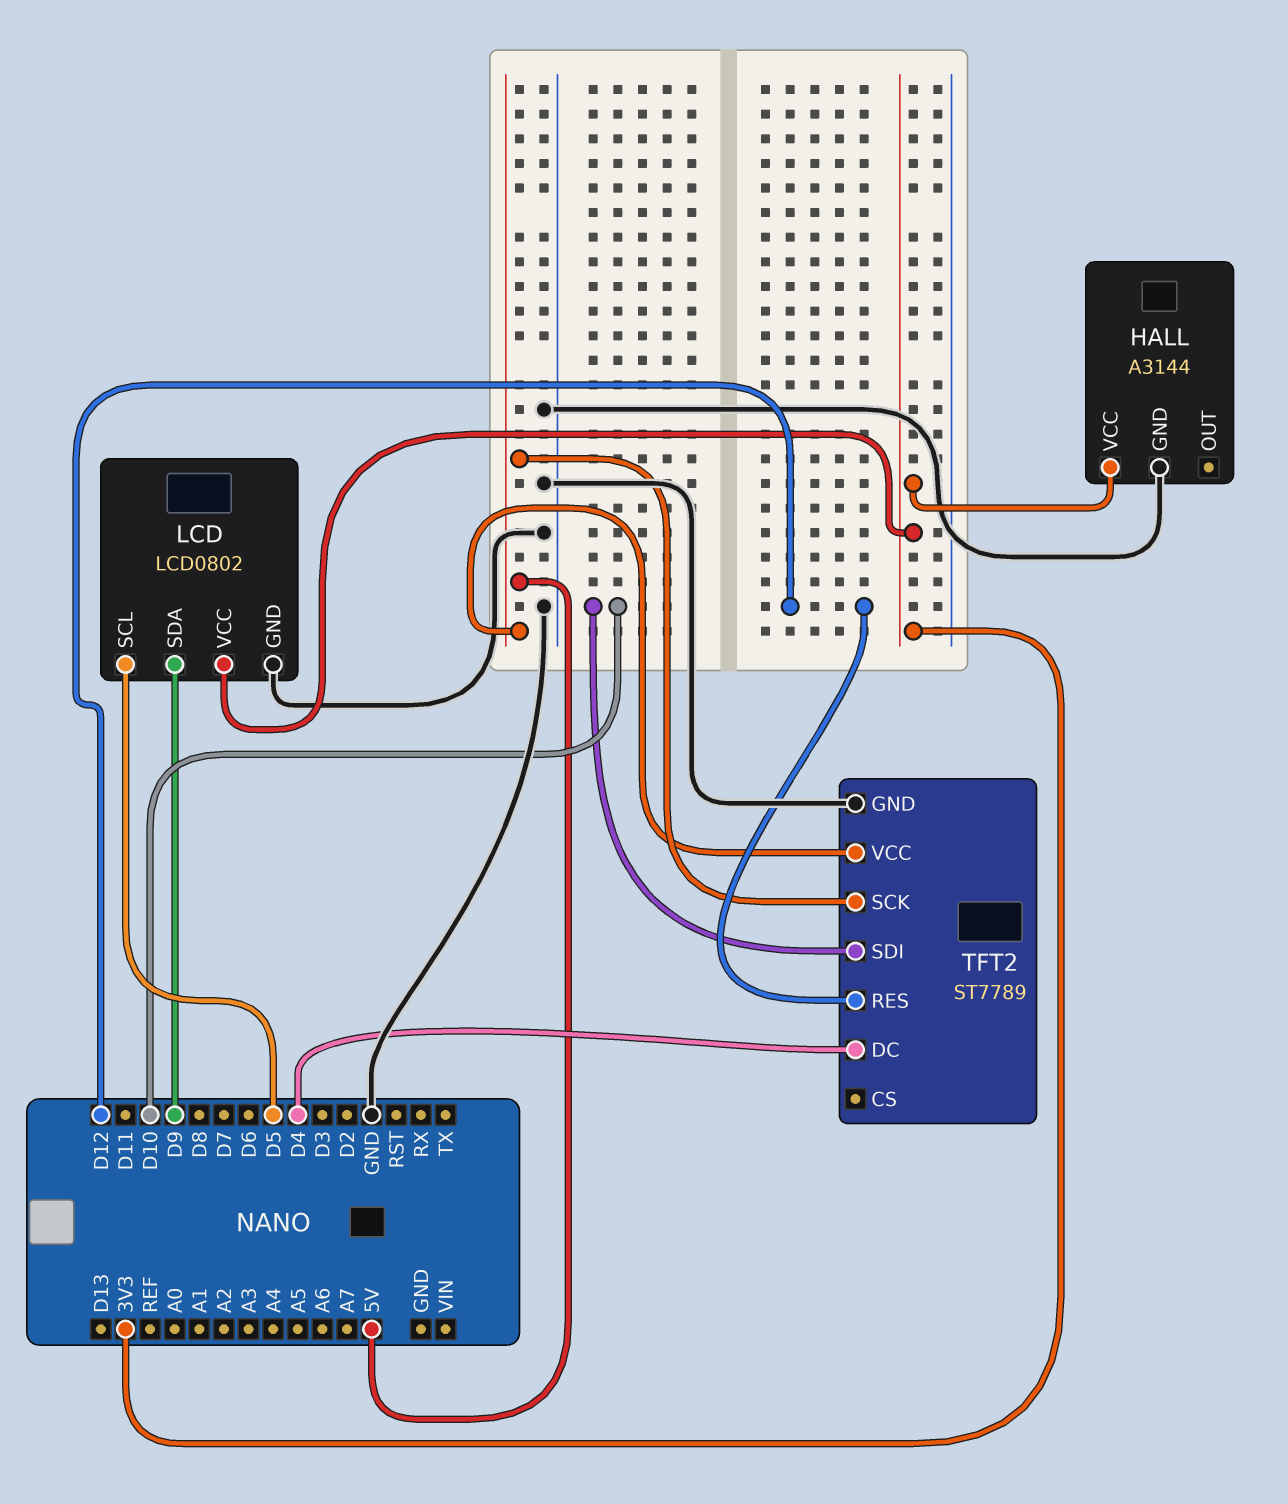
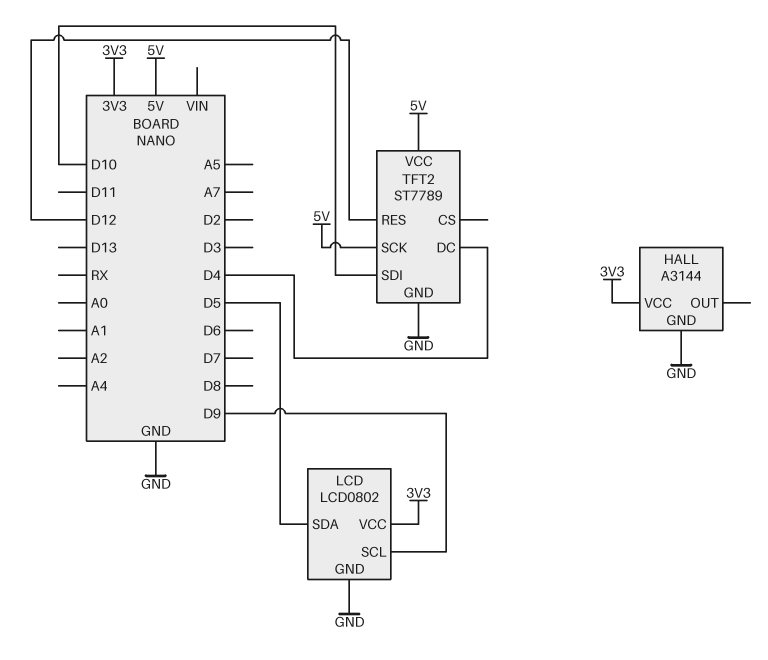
LCD pin SCL: D5 -> D9
LCD pin SDA: D9 -> D5

